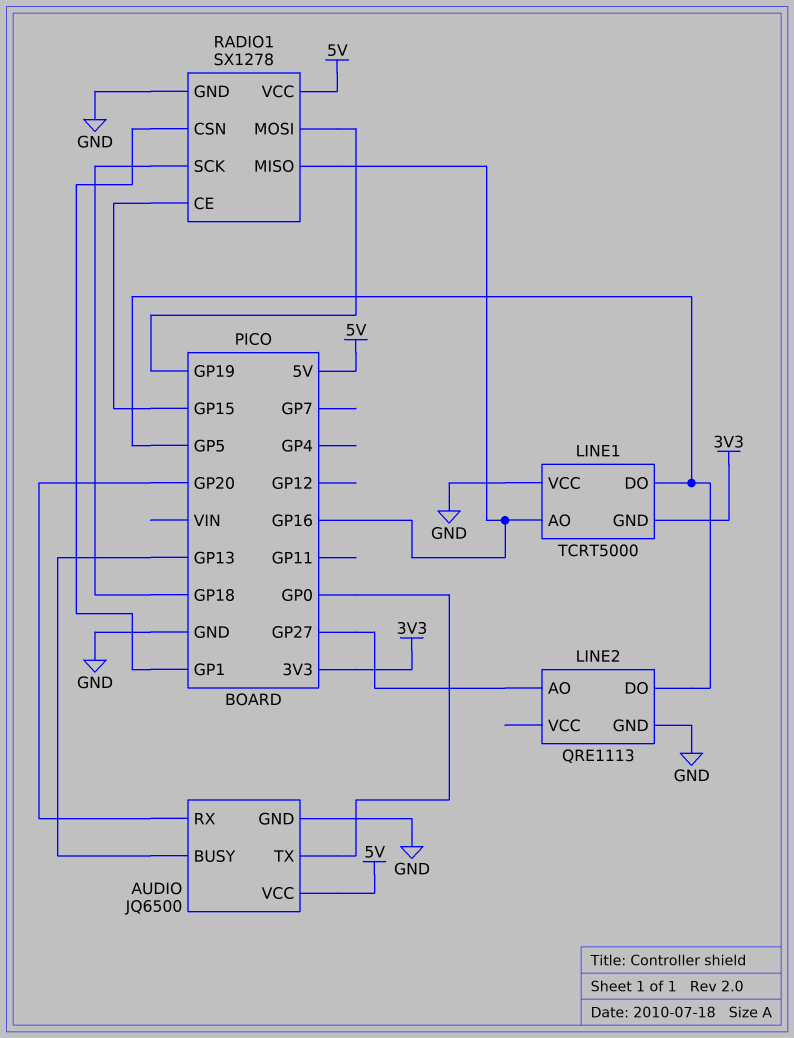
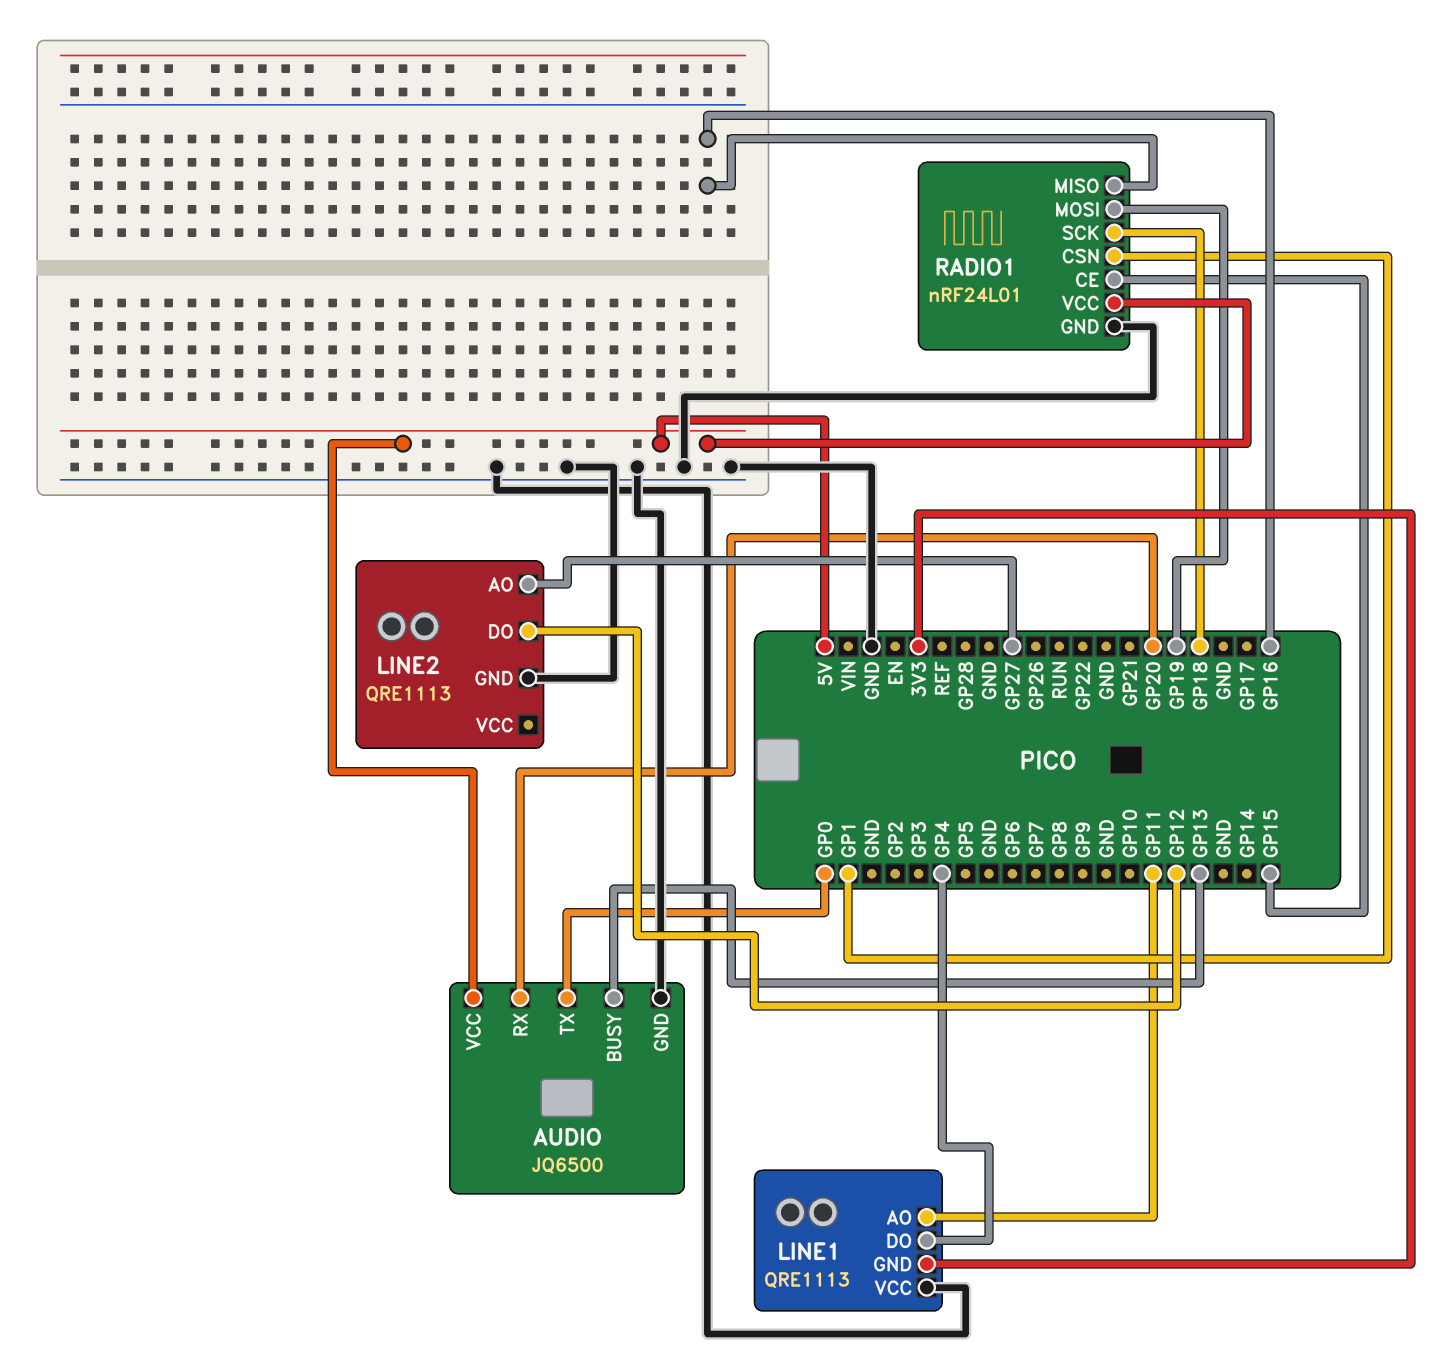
LINE1: TCRT5000 -> QRE1113
LINE1 pin AO: GP16 -> GP11
LINE1 pin DO: GP5 -> GP4
LINE2 pin DO: GP5 -> GP12
RADIO1: SX1278 -> nRF24L01

